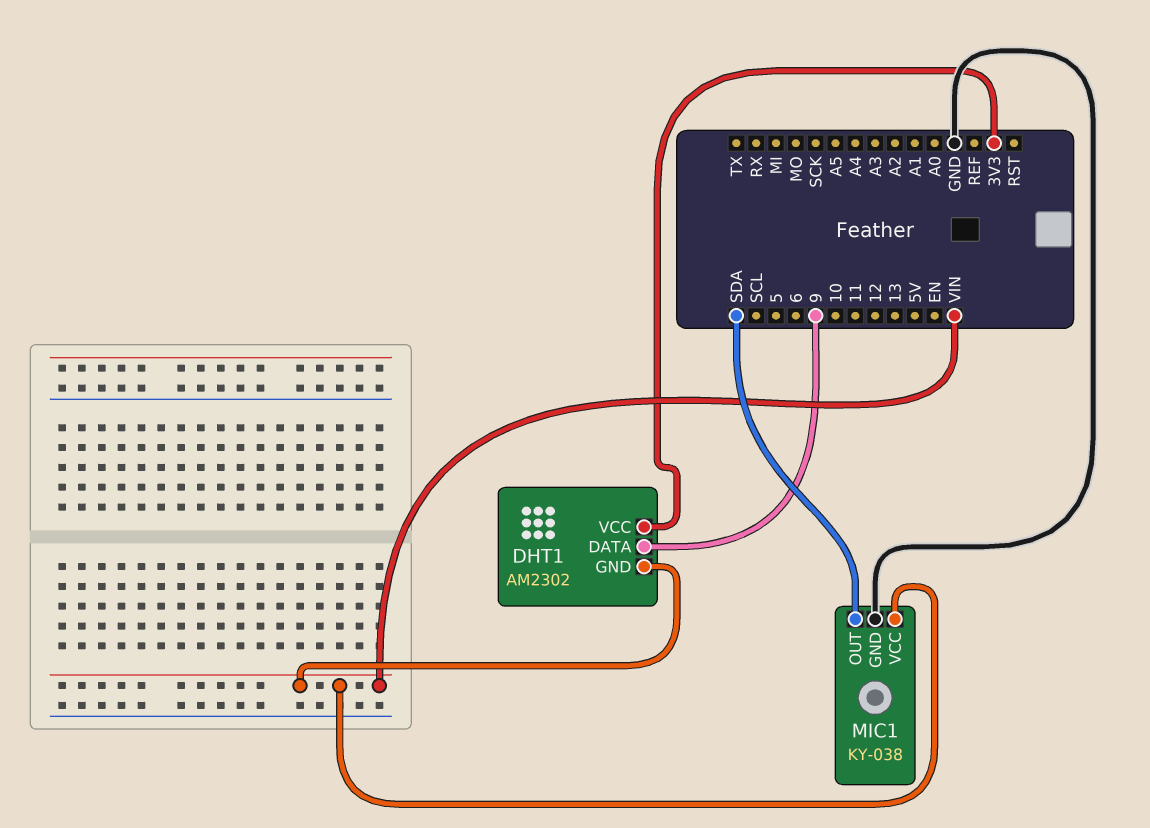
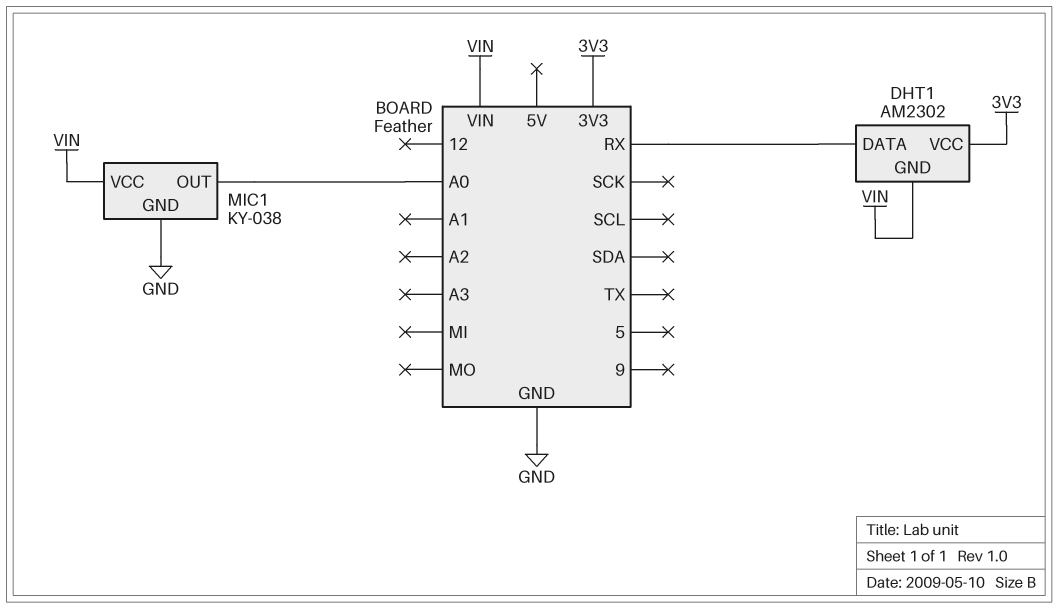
DHT1 pin DATA: 9 -> RX
MIC1 pin OUT: SDA -> A0

